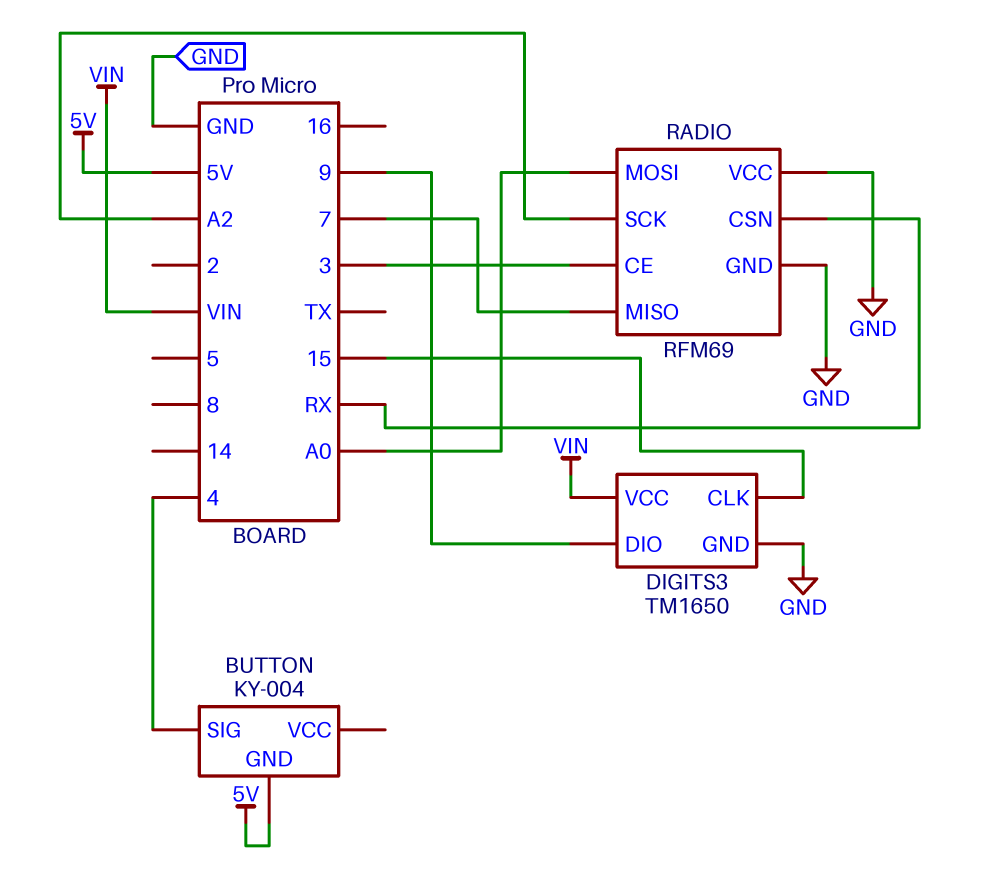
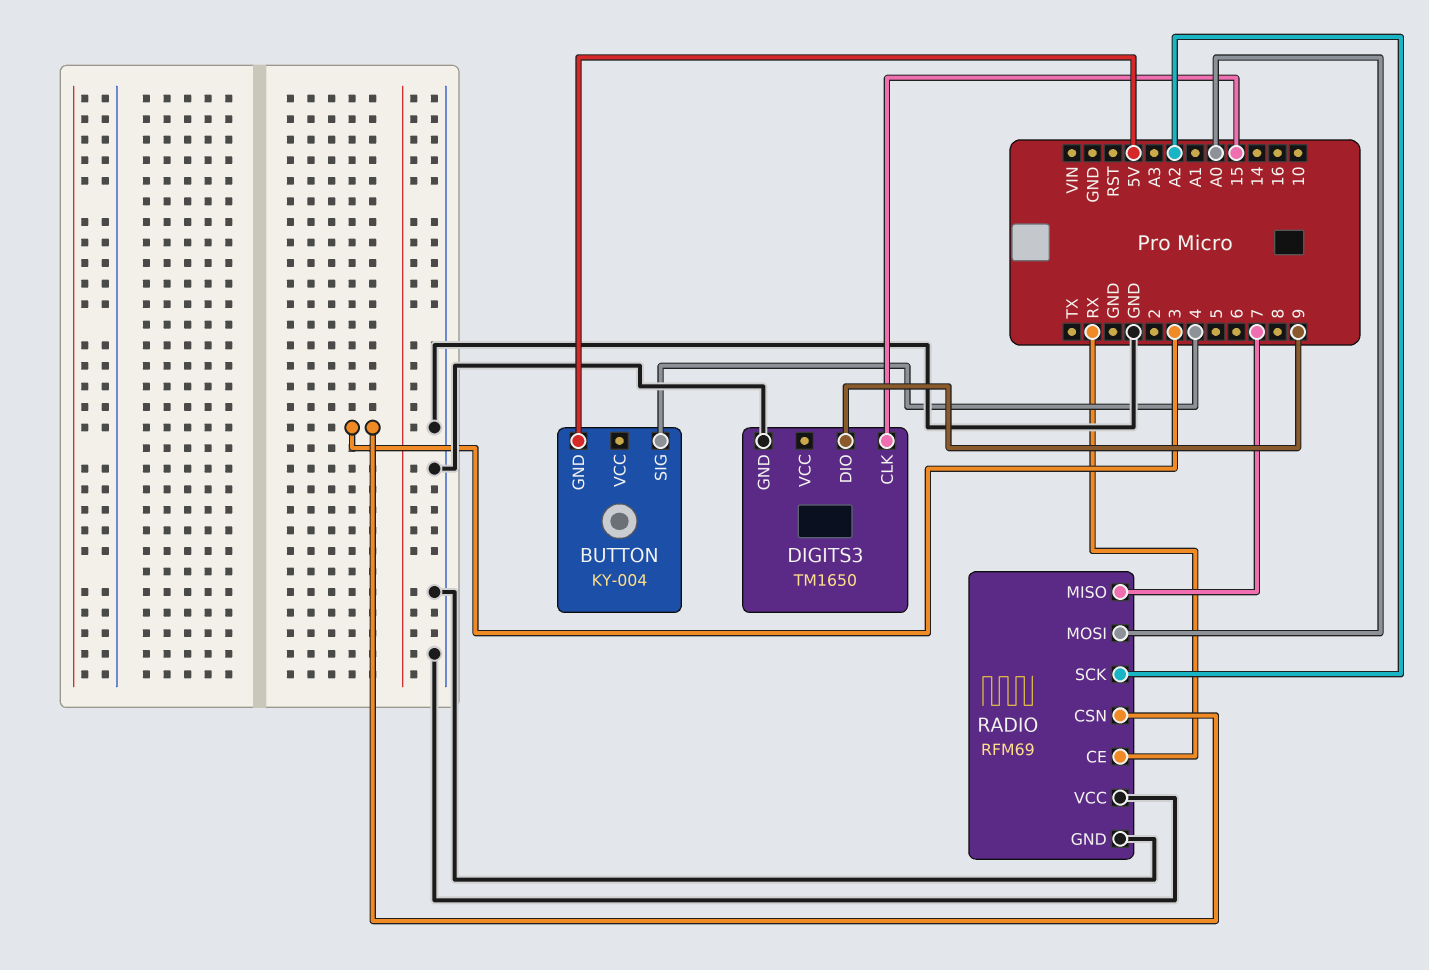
DIGITS3 pin VCC: VIN -> none
RADIO pin CE: 3 -> RX
RADIO pin CSN: RX -> 3

